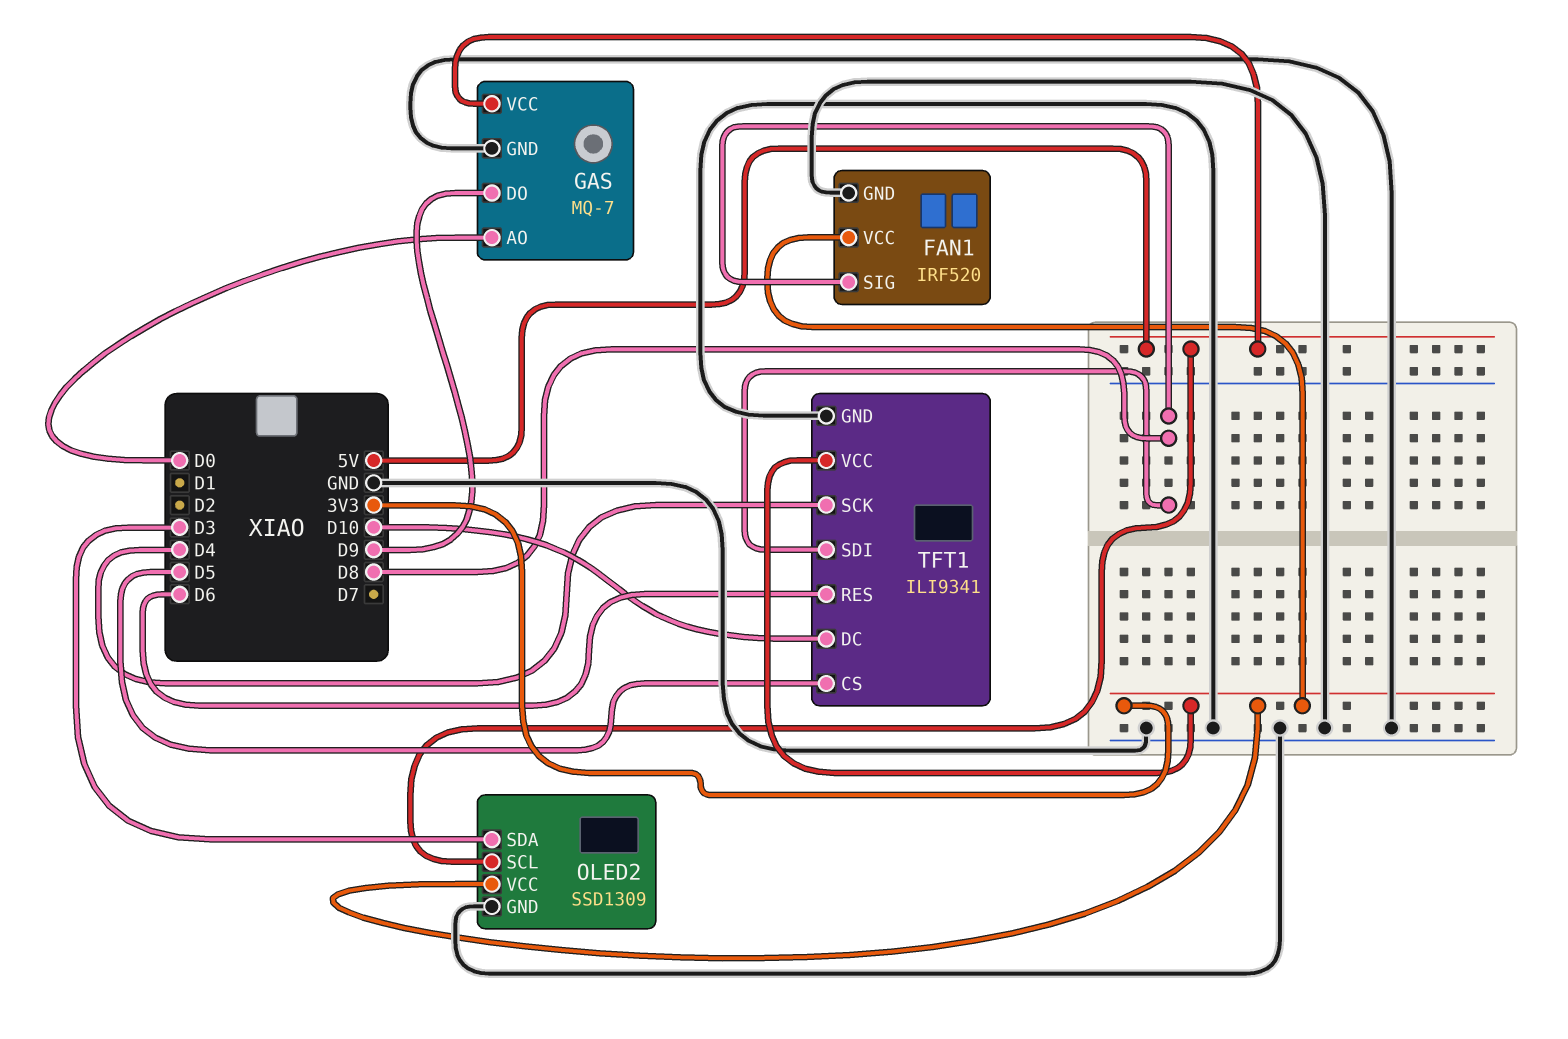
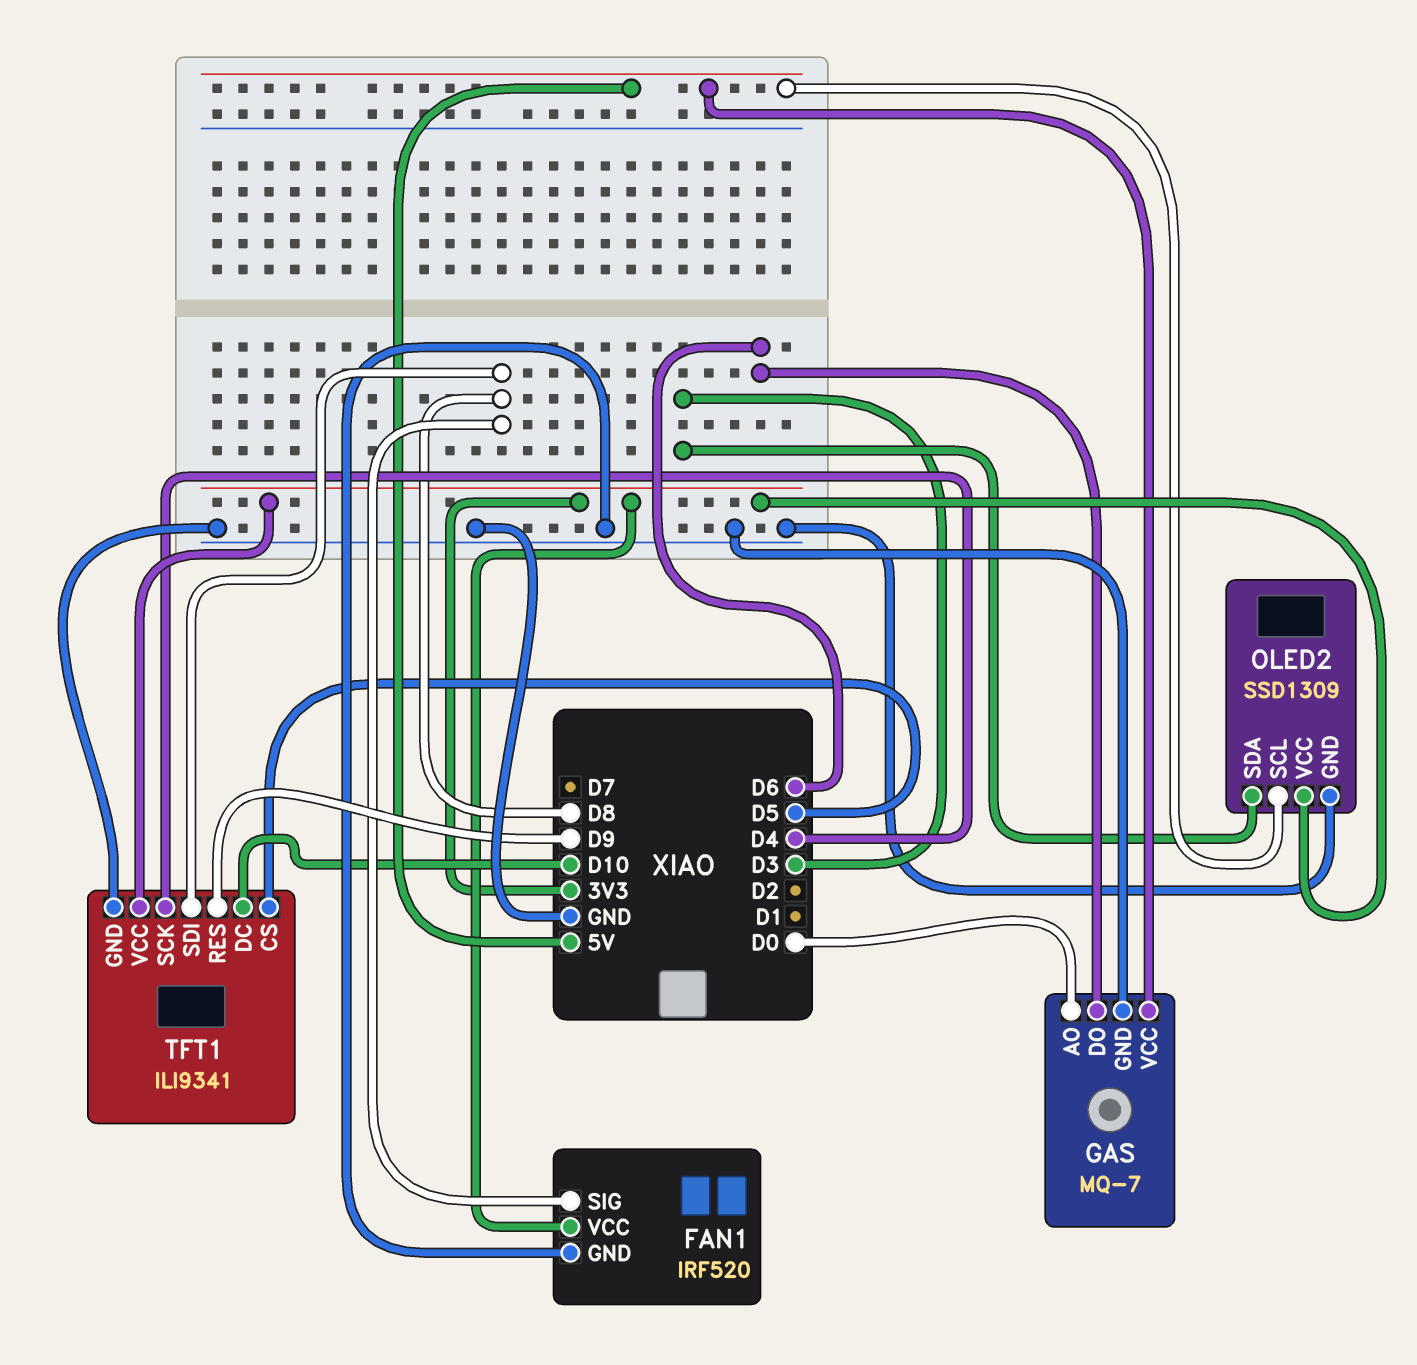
GAS pin DO: D9 -> D6
TFT1 pin RES: D6 -> D9

